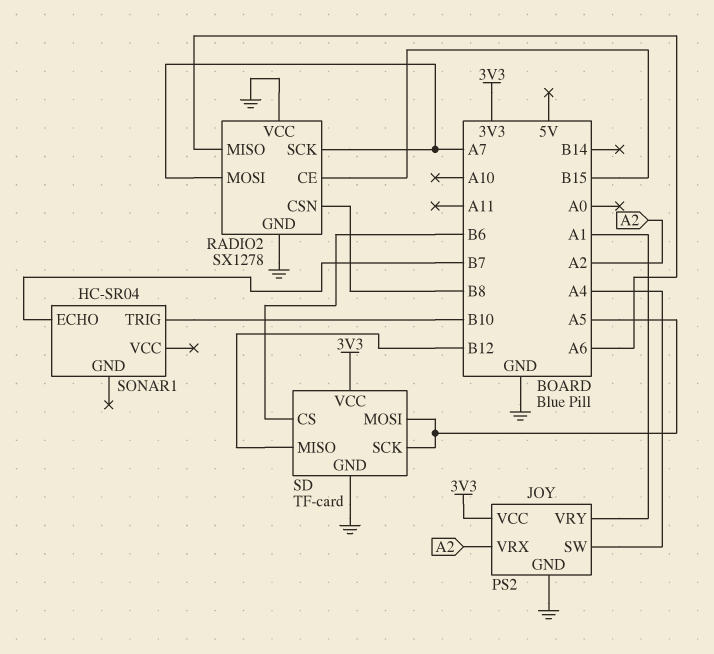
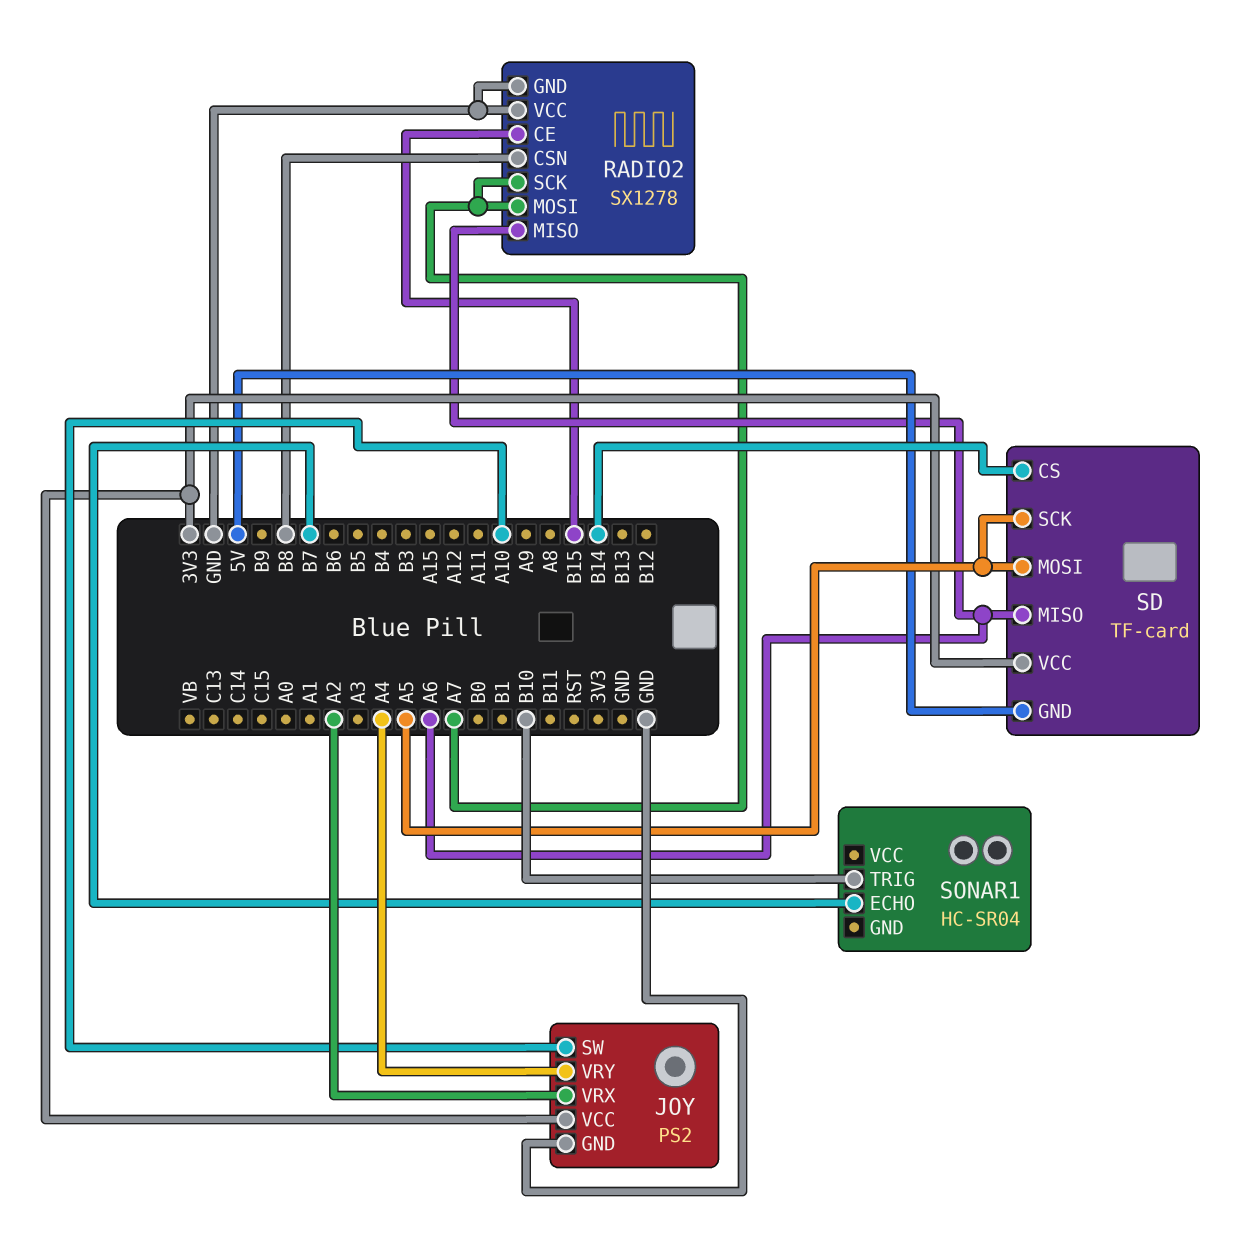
JOY pin SW: A4 -> A10
JOY pin VRY: A1 -> A4
SD pin CS: B6 -> B14
SD pin GND: GND -> 5V
SD pin MISO: B12 -> A6

